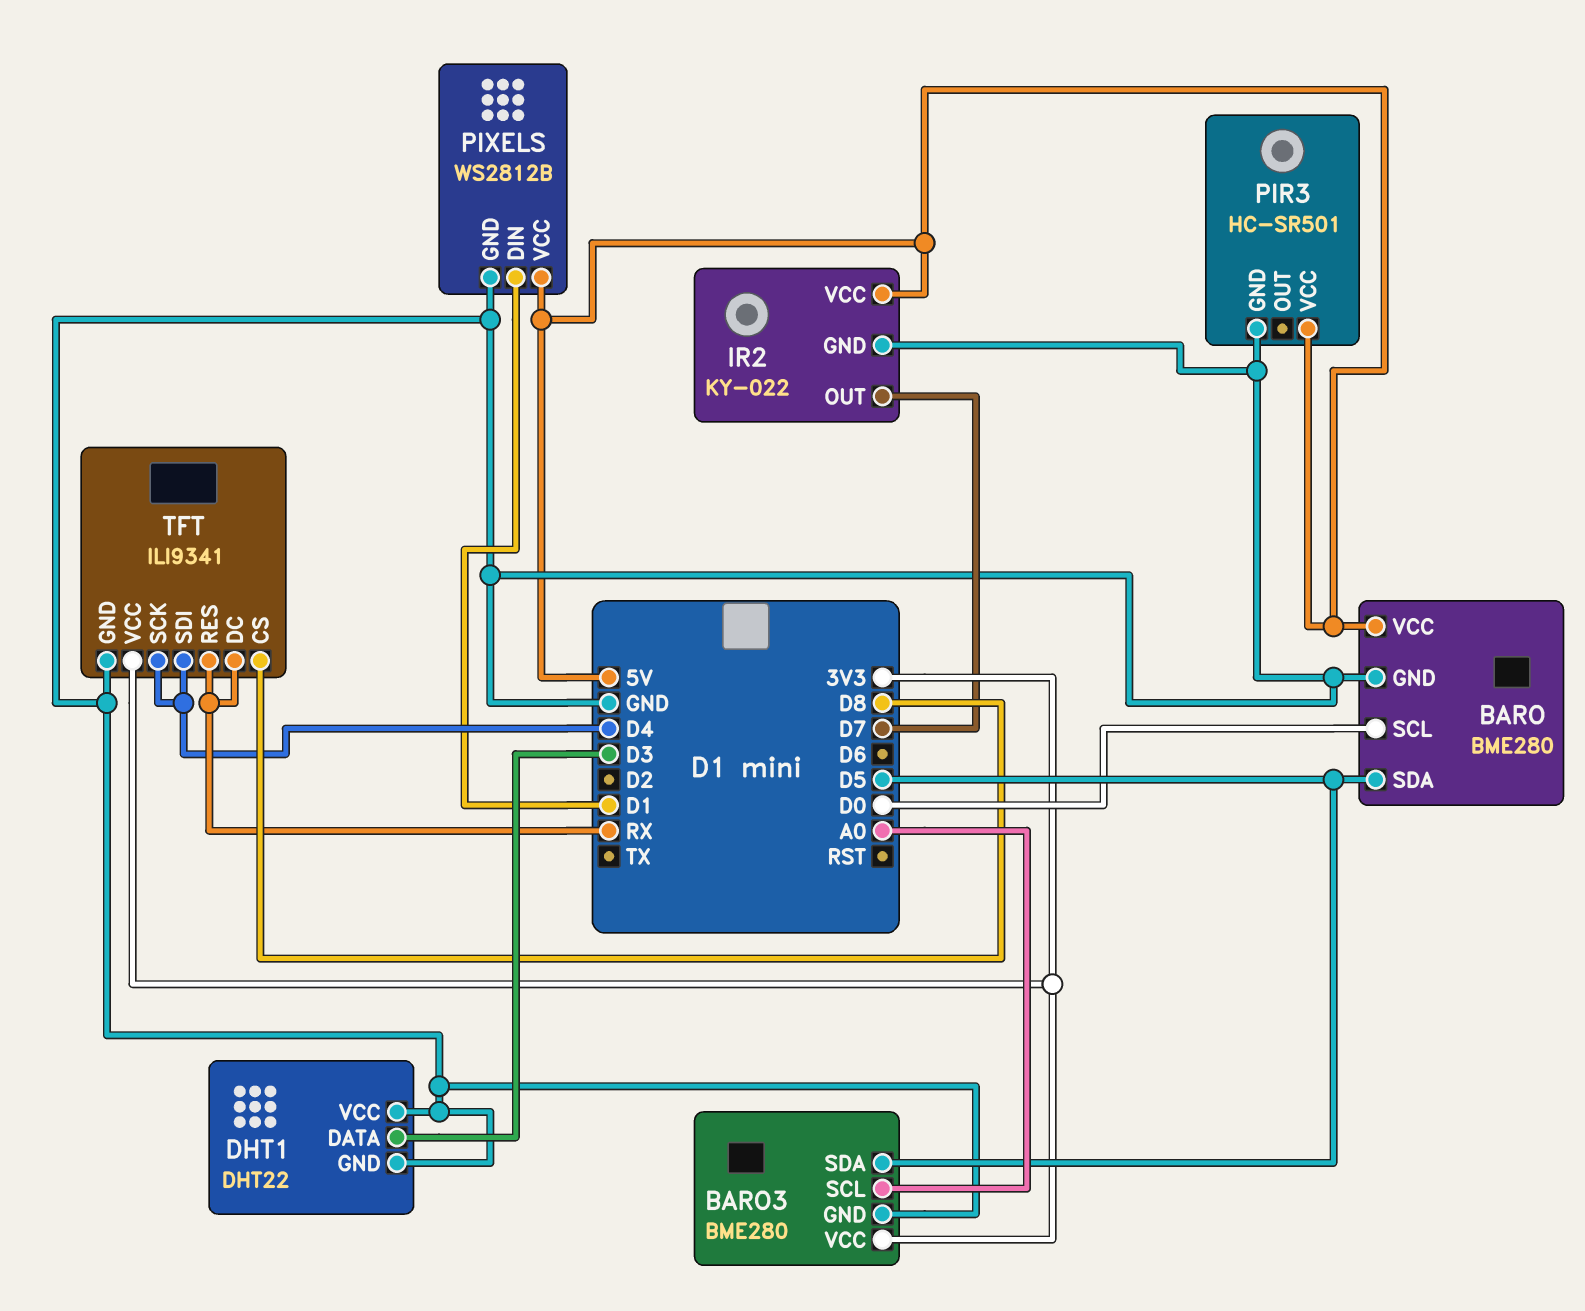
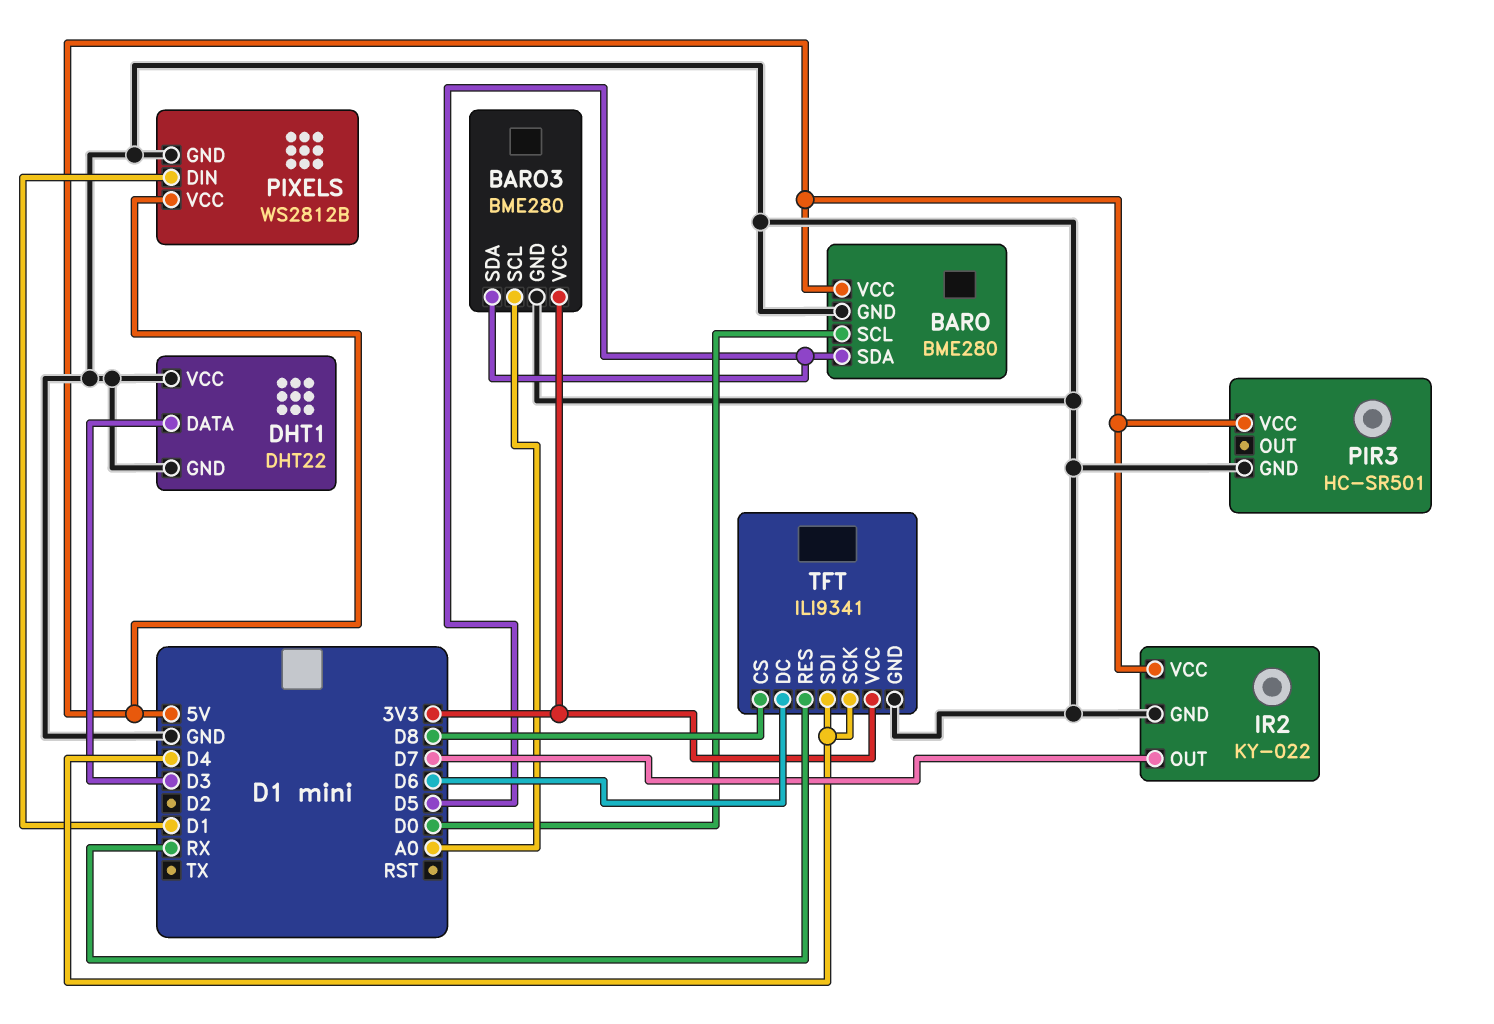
TFT pin DC: RX -> D6

